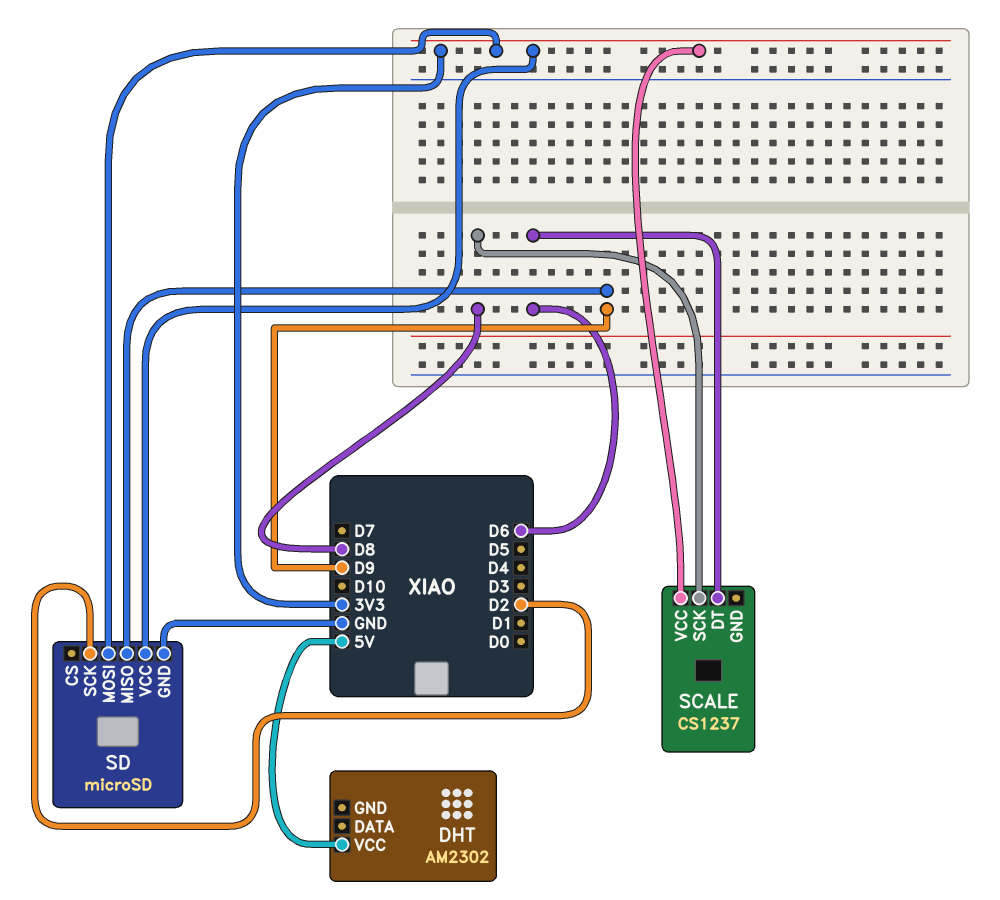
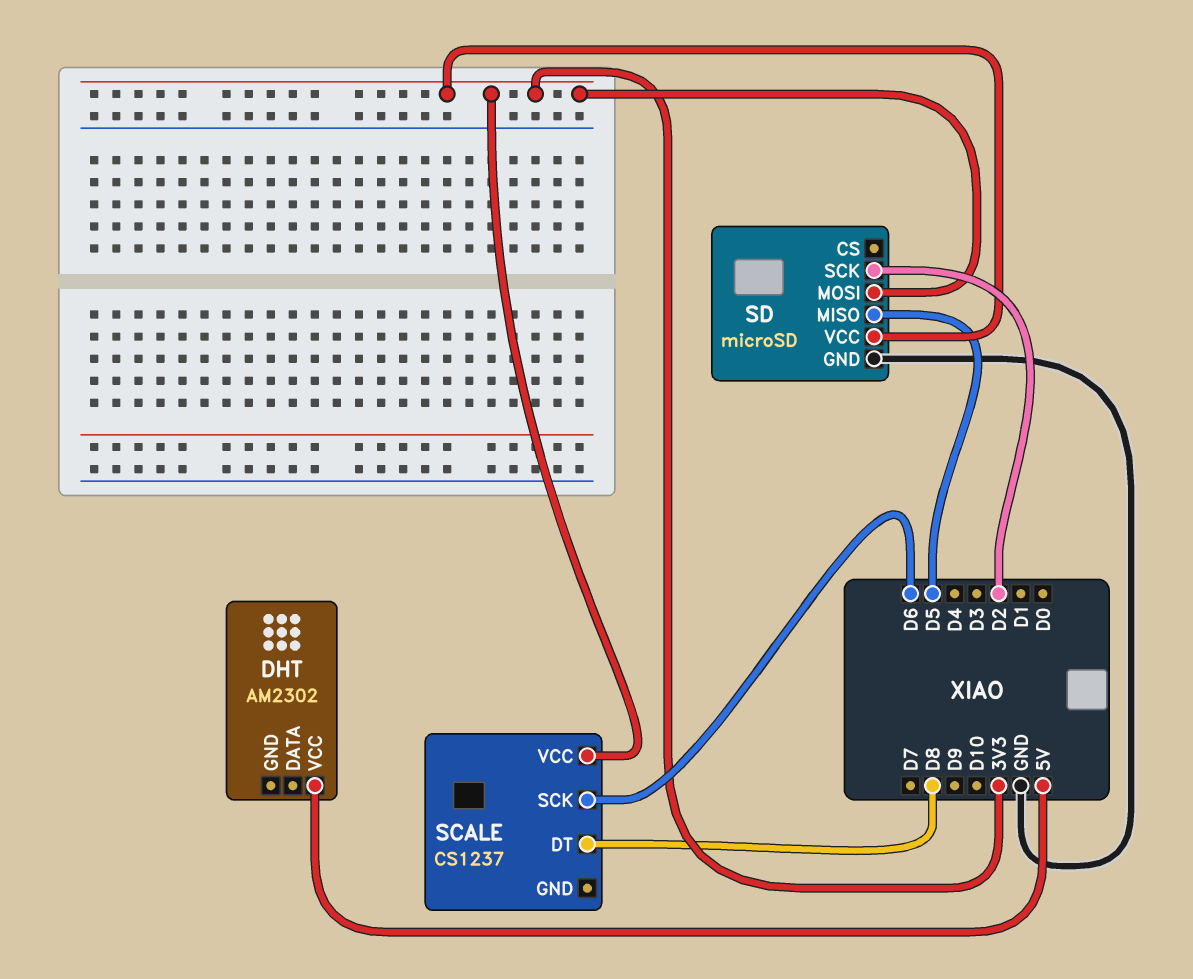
SCALE pin DT: D6 -> D8
SCALE pin SCK: D8 -> D6
SD pin MISO: D9 -> D5

